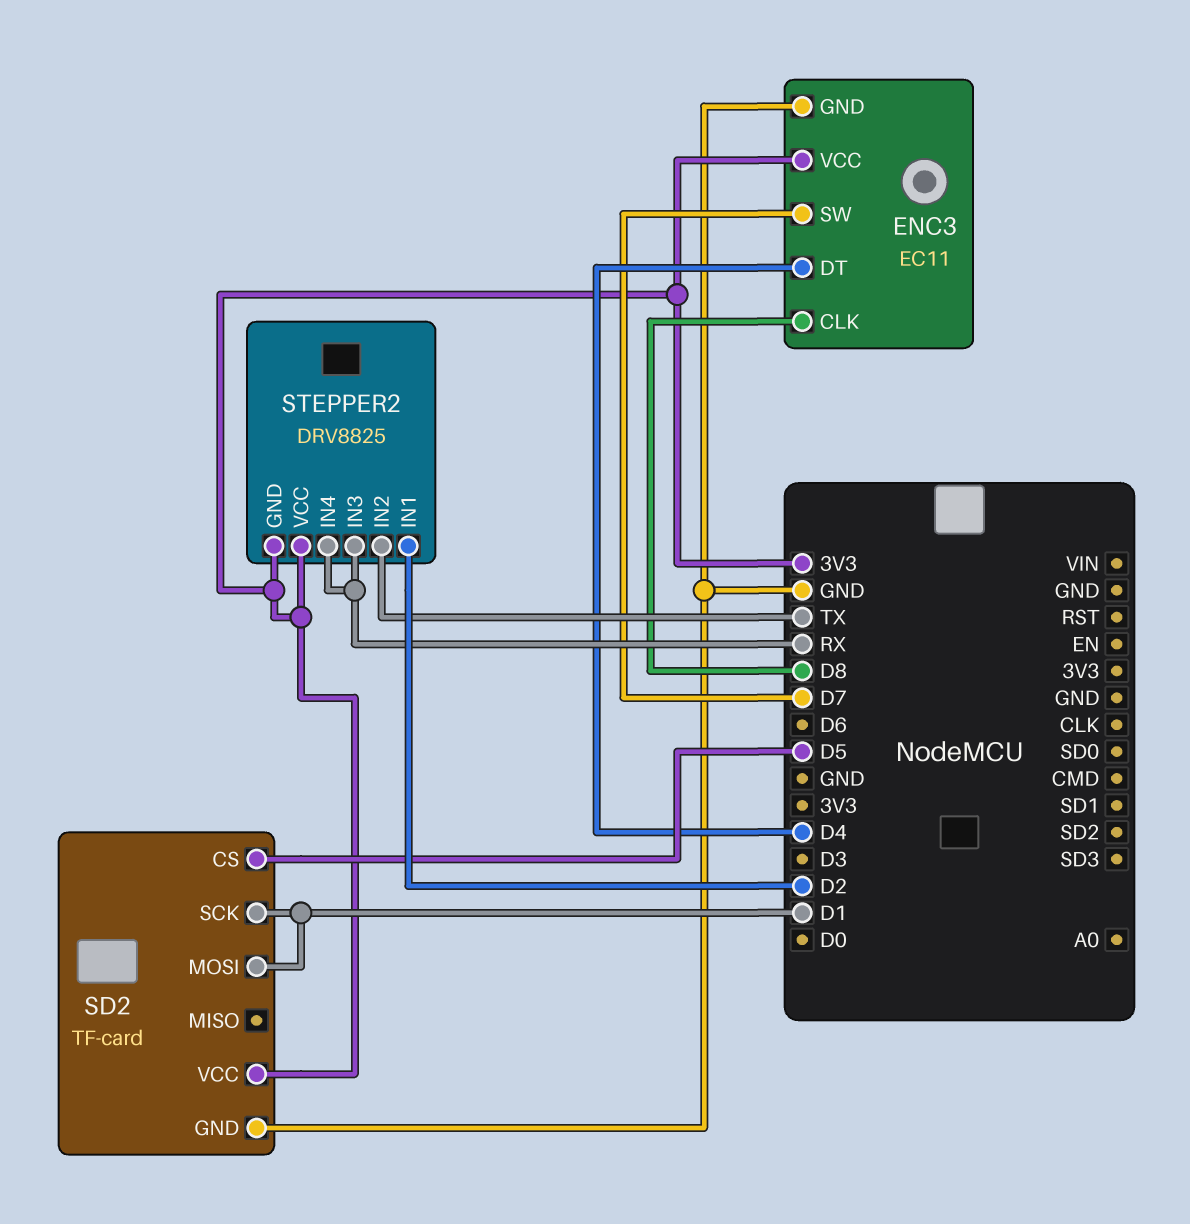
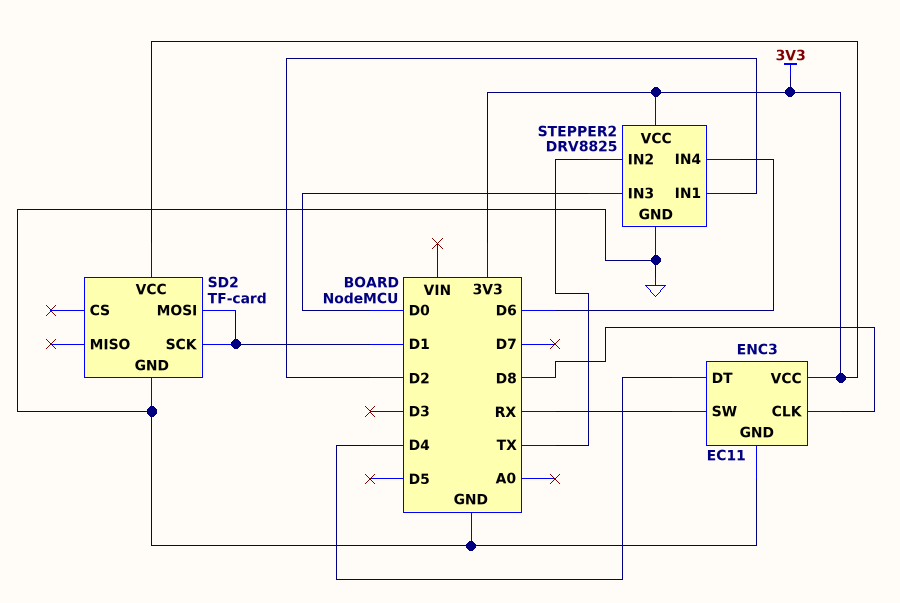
ENC3 pin SW: D7 -> RX
SD2 pin CS: D5 -> none
STEPPER2 pin GND: 3V3 -> GND
STEPPER2 pin IN3: RX -> D0
STEPPER2 pin IN4: RX -> D6

